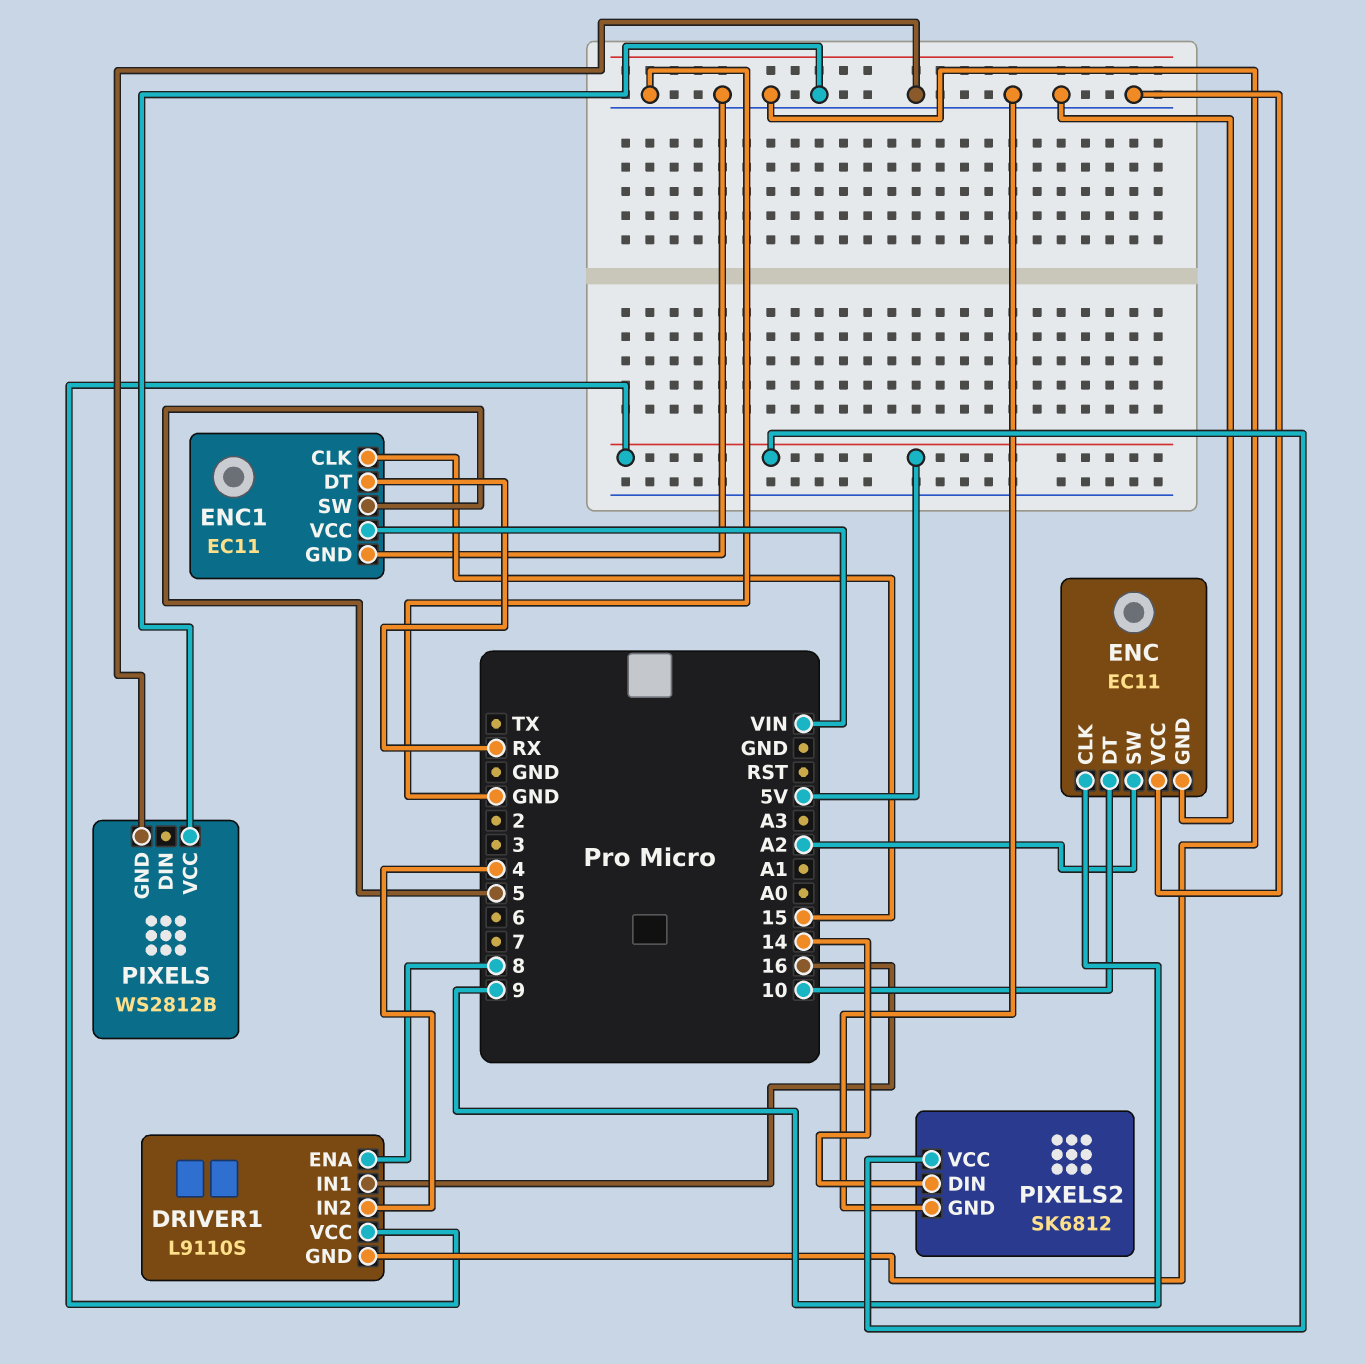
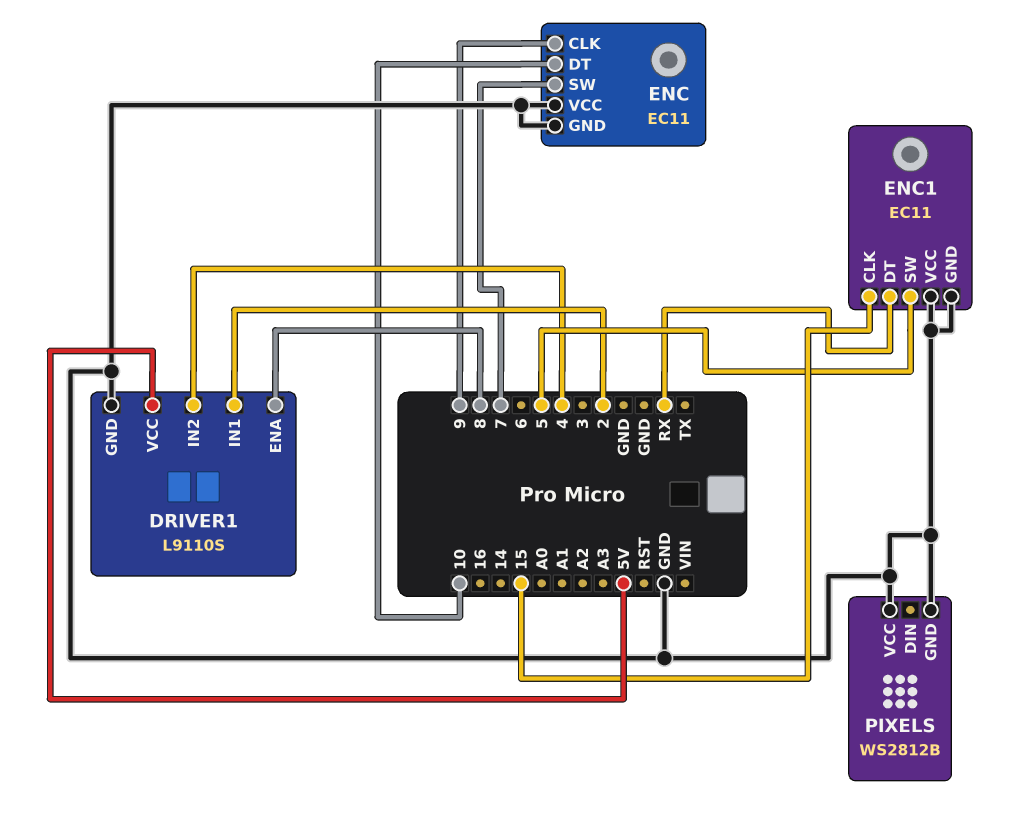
DRIVER1 pin IN1: 16 -> 2
ENC pin SW: A2 -> 7
ENC1 pin VCC: VIN -> GND
PIXELS2: SK6812 -> none
PIXELS2 pin DIN: 14 -> none
PIXELS2 pin GND: GND -> none
PIXELS2 pin VCC: 5V -> none

